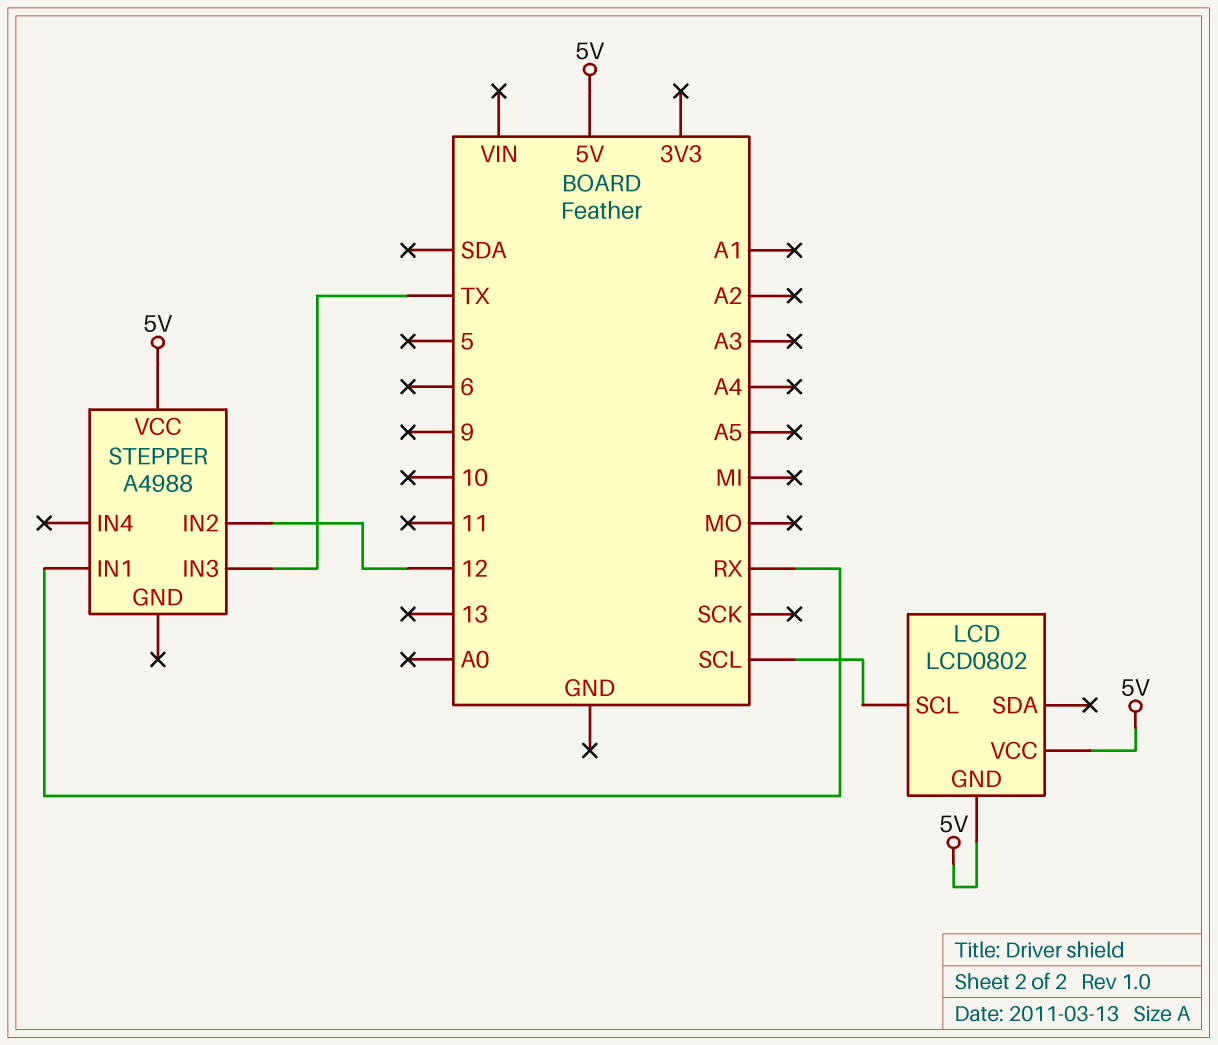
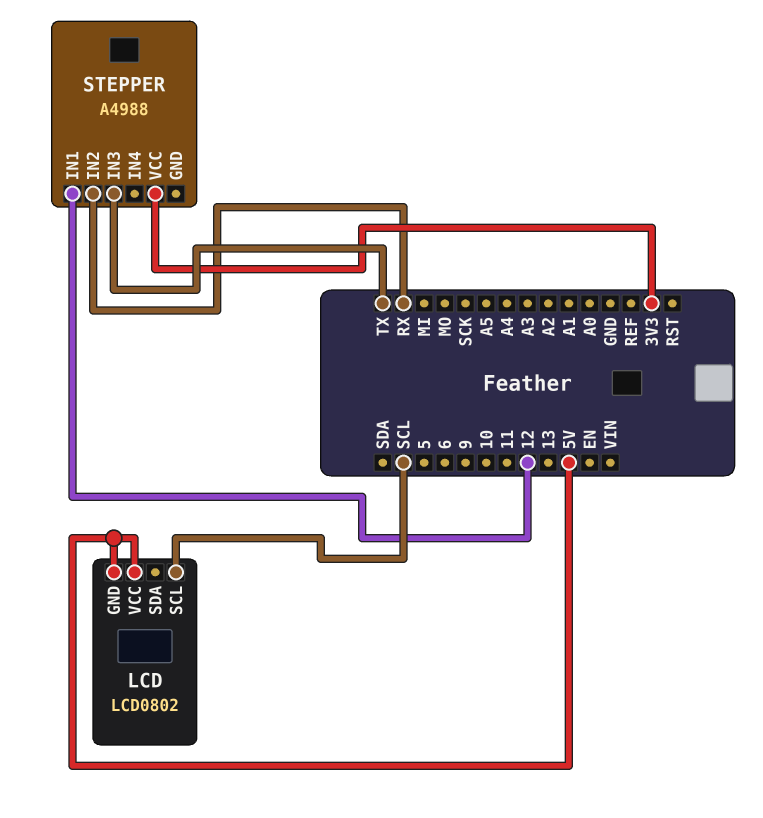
STEPPER pin IN1: RX -> 12
STEPPER pin IN2: 12 -> RX
STEPPER pin VCC: 5V -> 3V3

